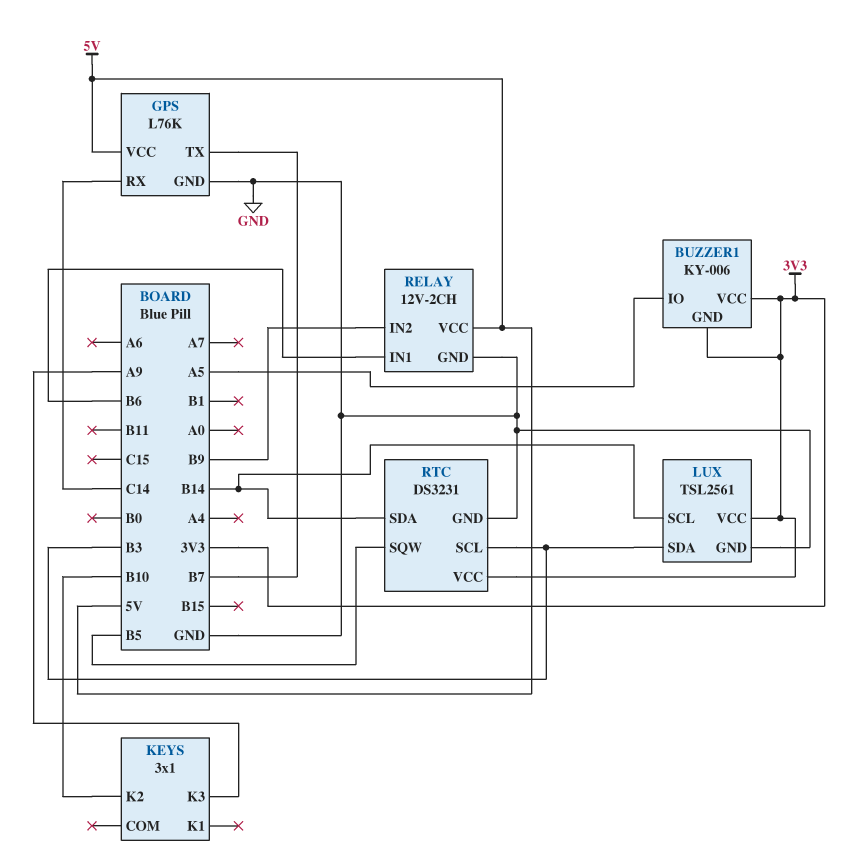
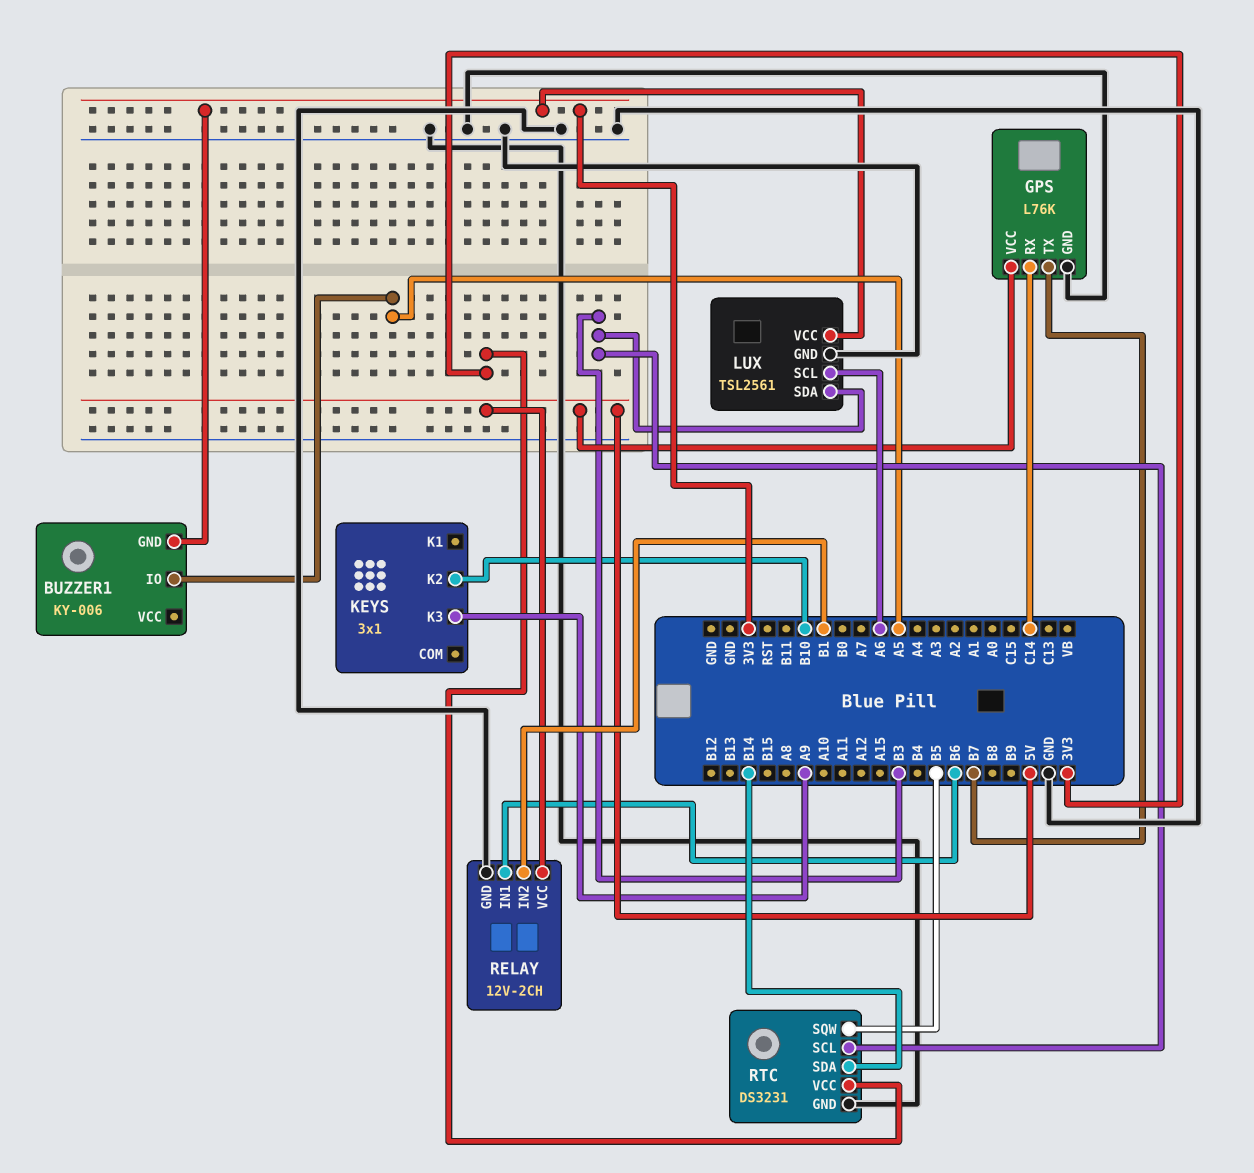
BUZZER1 pin VCC: 3V3 -> none
LUX pin SCL: B14 -> A6
RELAY pin IN2: B9 -> B1

